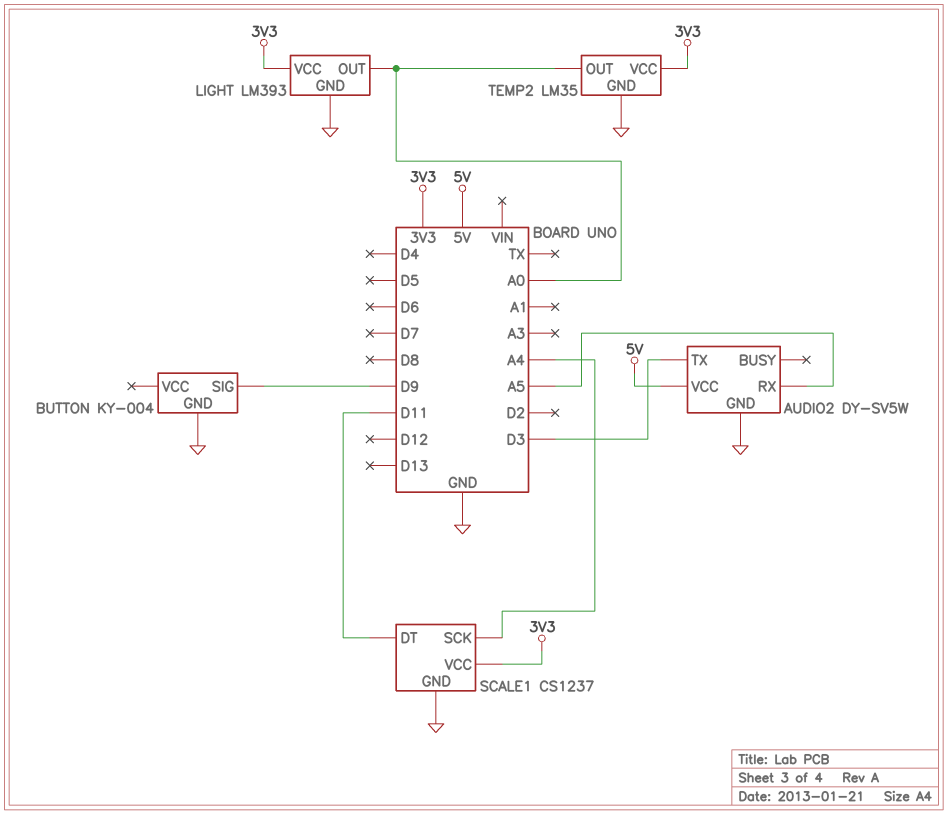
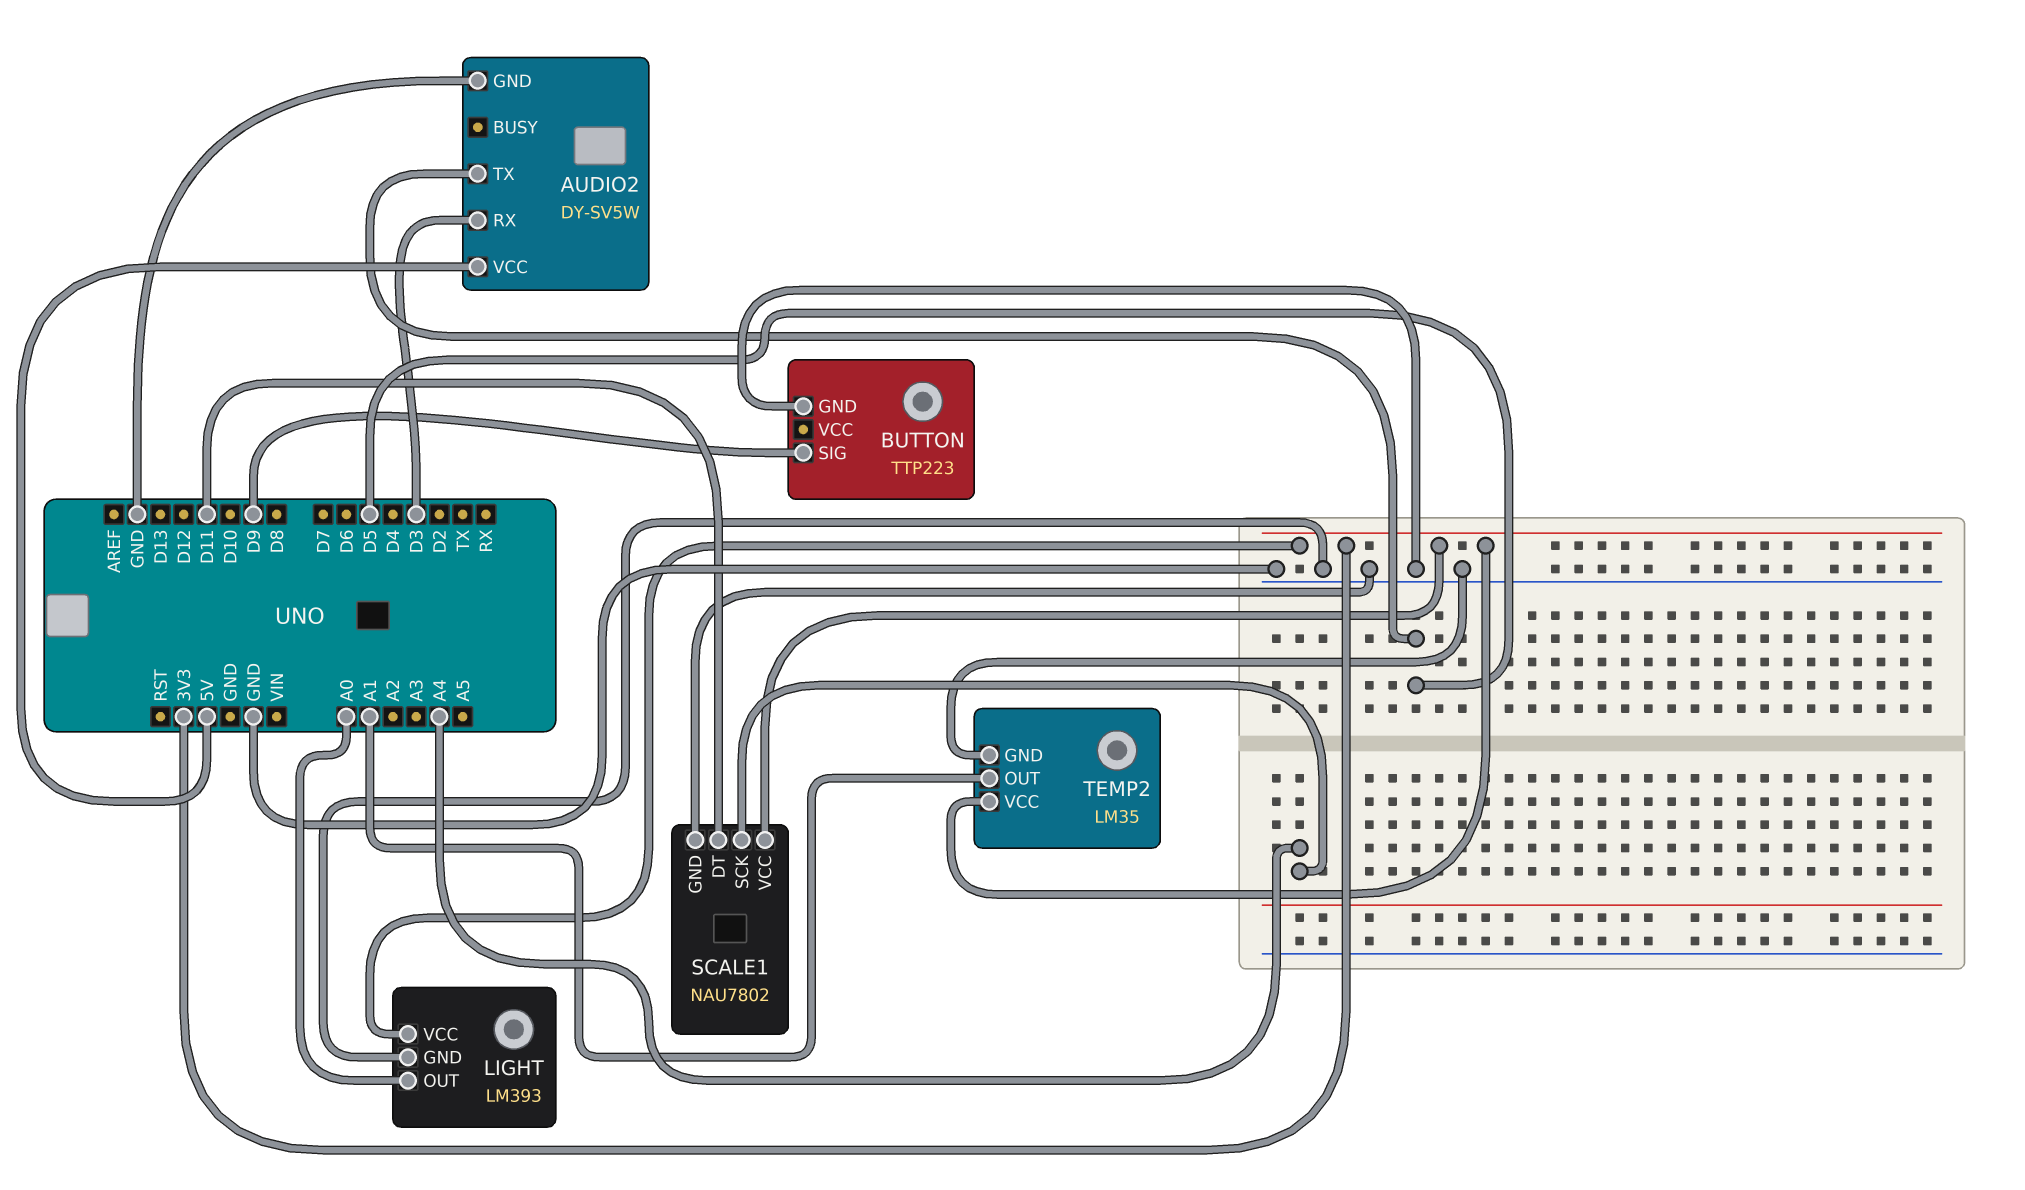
AUDIO2 pin RX: A5 -> D3
AUDIO2 pin TX: D3 -> D5
BUTTON: KY-004 -> TTP223
SCALE1: CS1237 -> NAU7802
TEMP2 pin OUT: A0 -> A1

